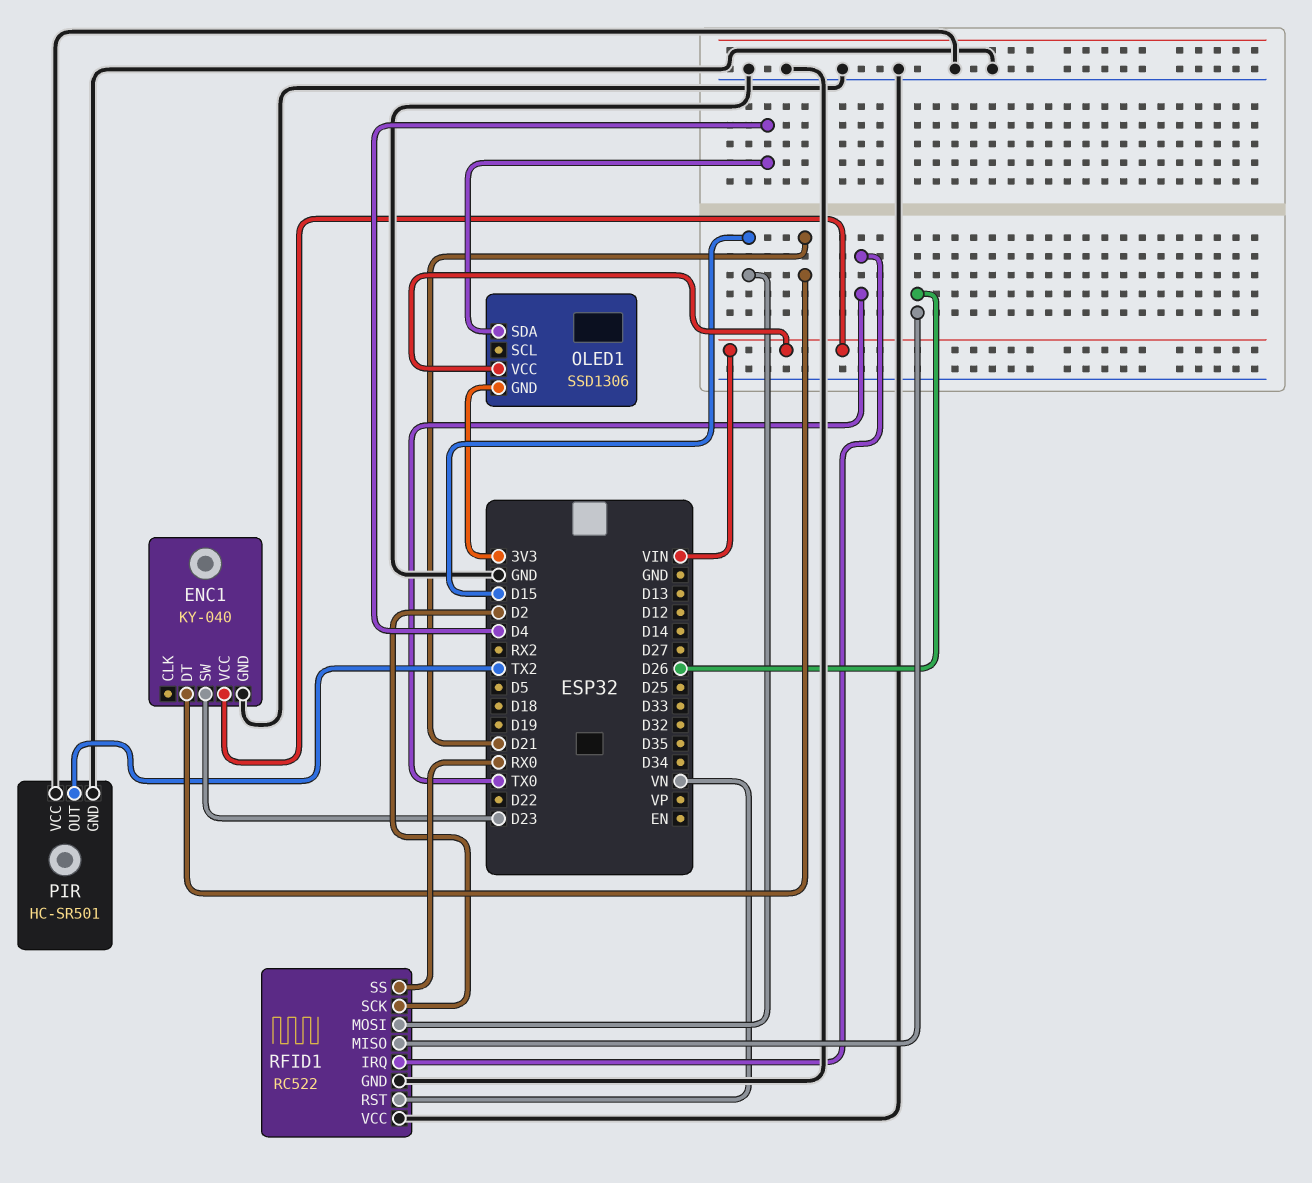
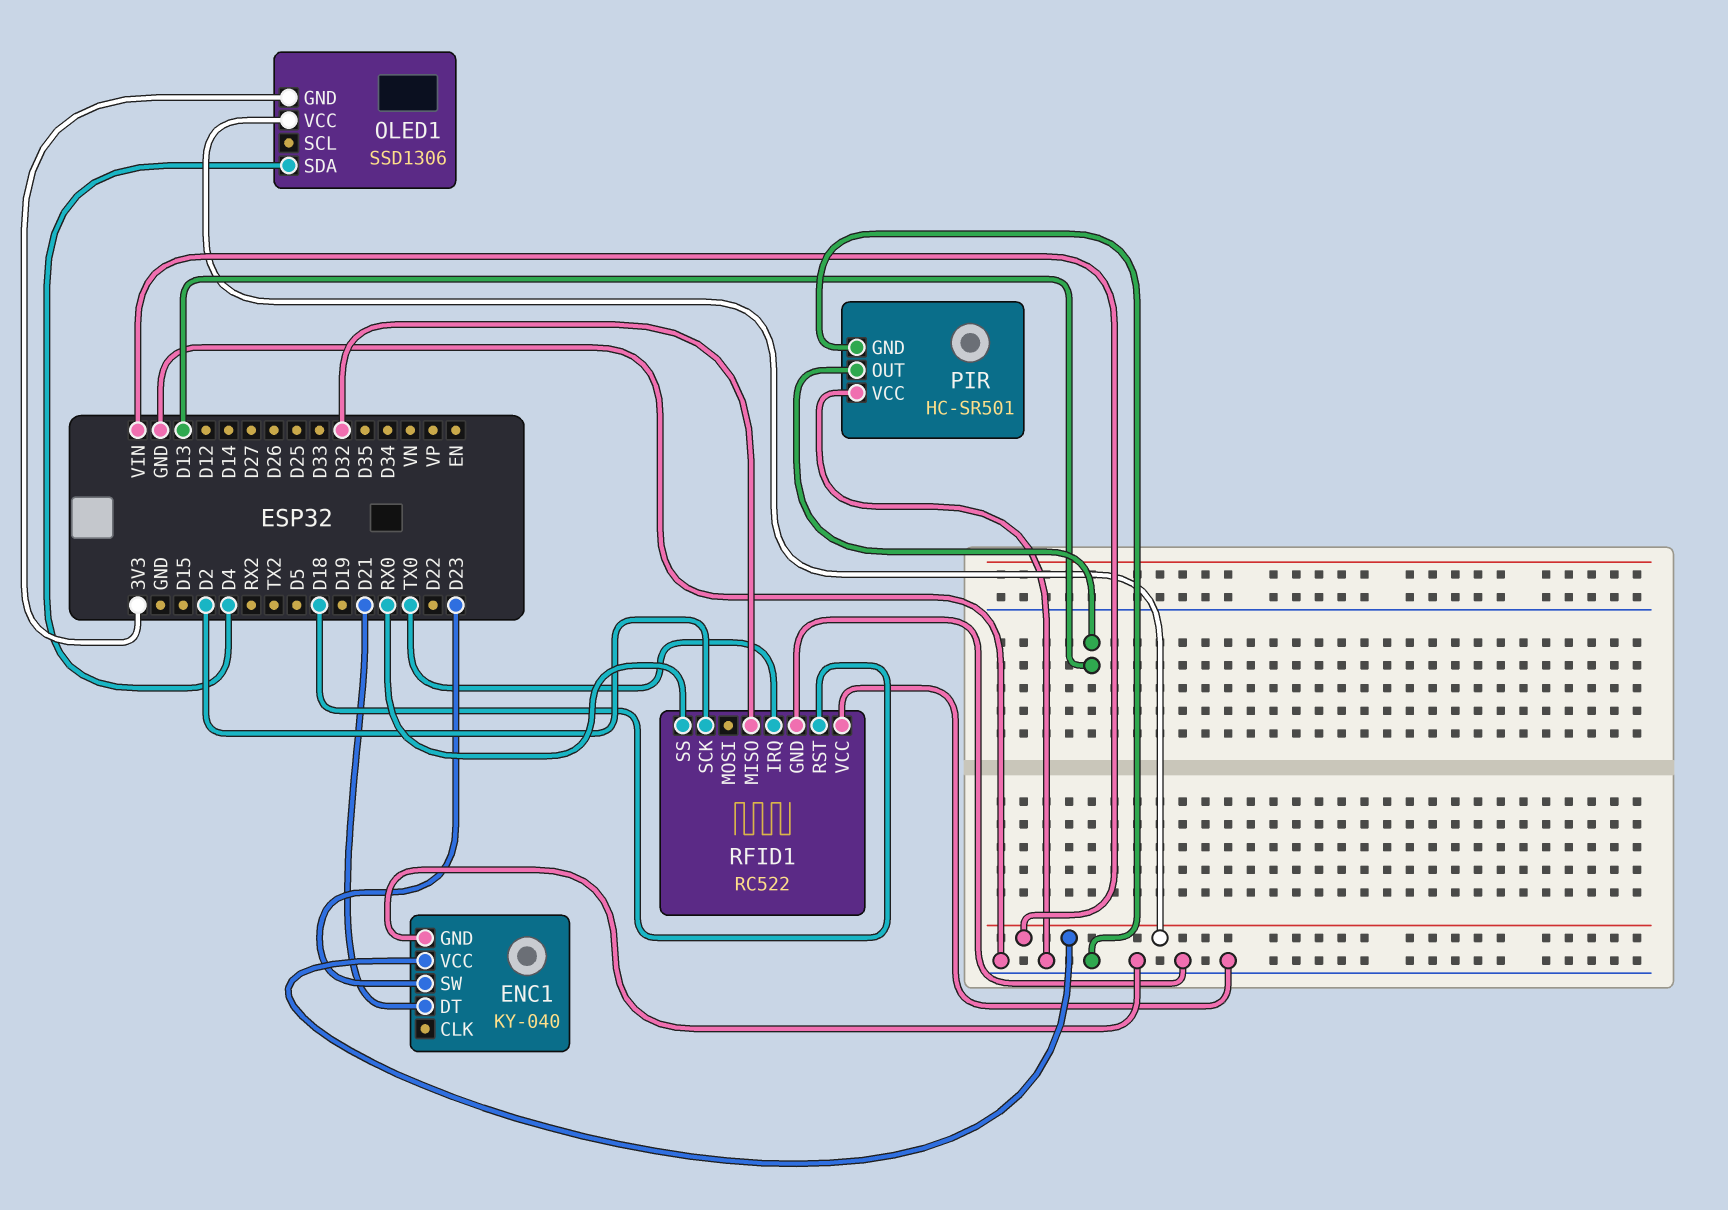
PIR pin OUT: TX2 -> D13
RFID1 pin MISO: D26 -> D32
RFID1 pin MOSI: D15 -> none
RFID1 pin RST: VN -> D18

